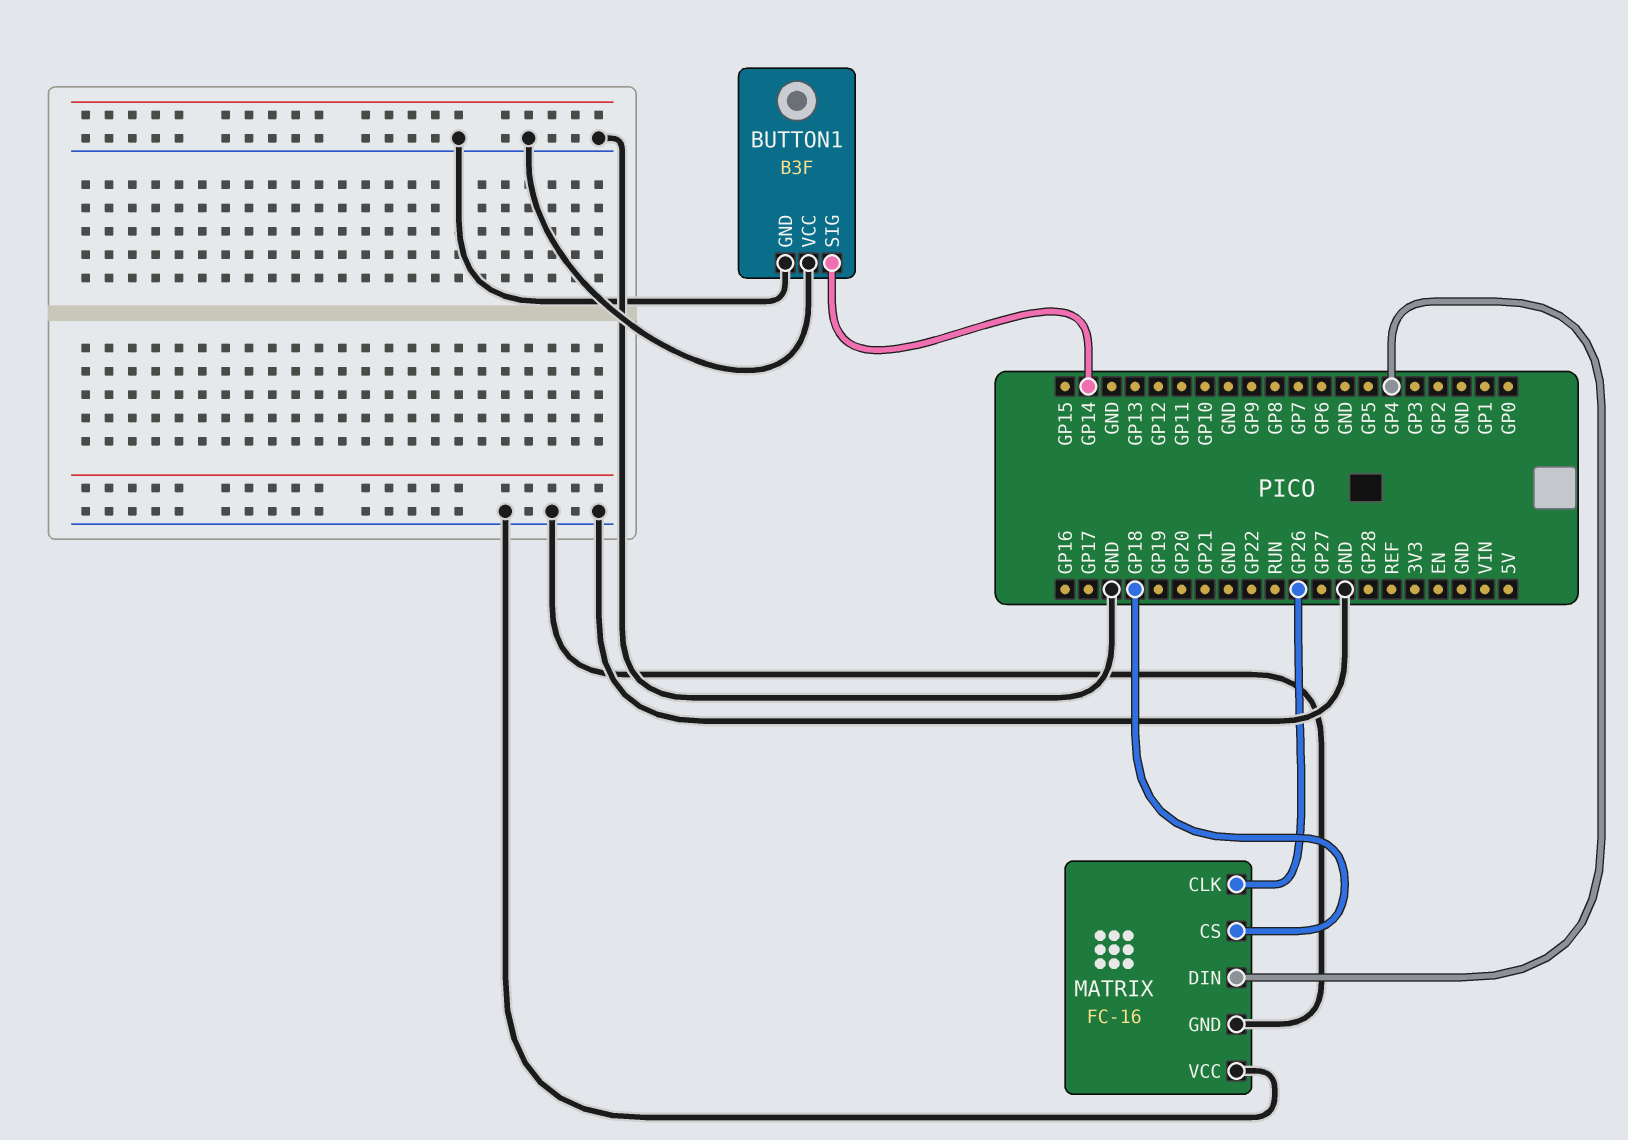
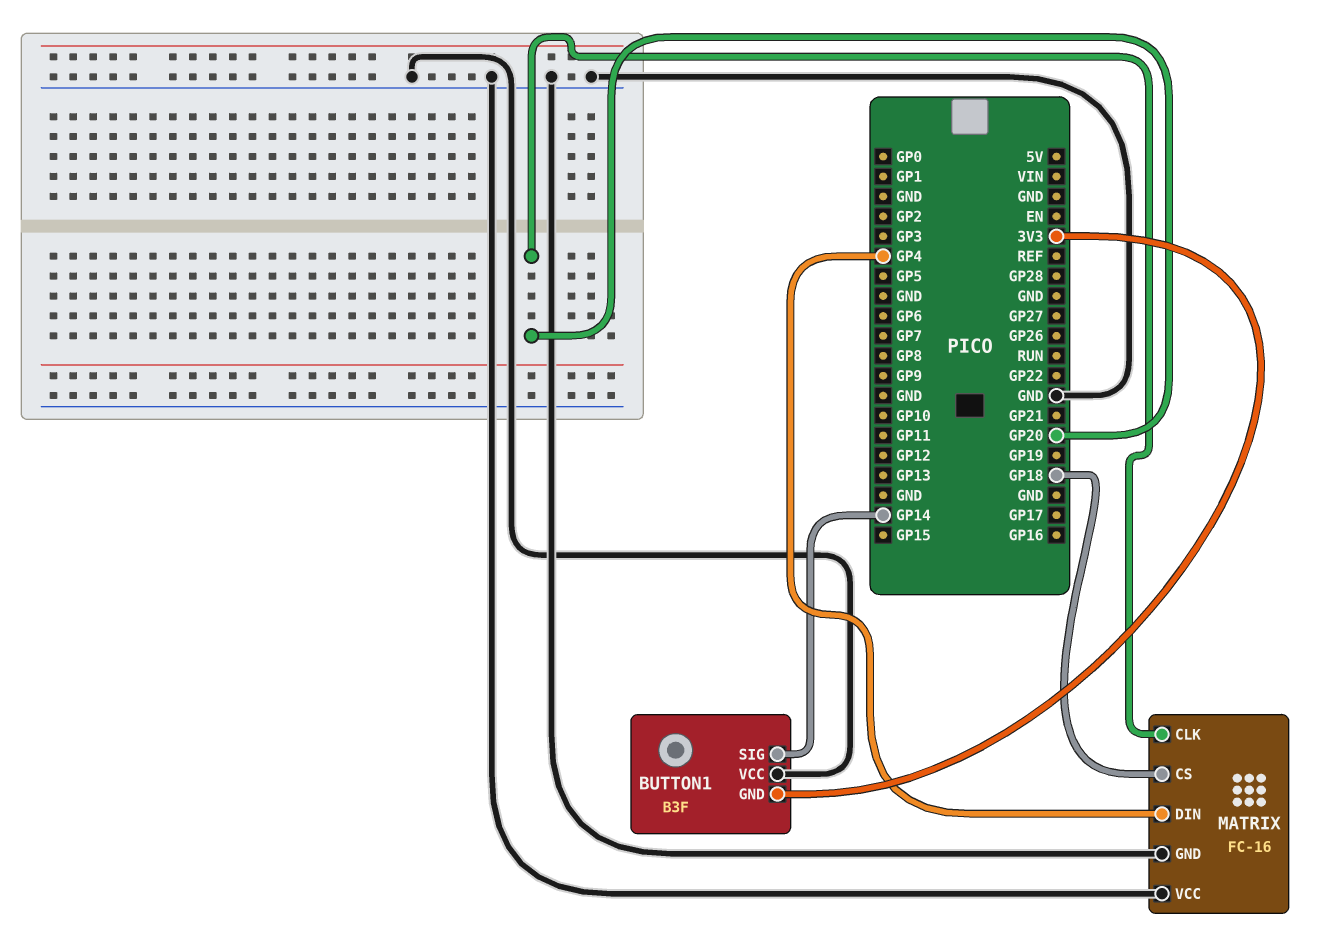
BUTTON1 pin GND: GND -> 3V3
MATRIX pin CLK: GP26 -> GP20

